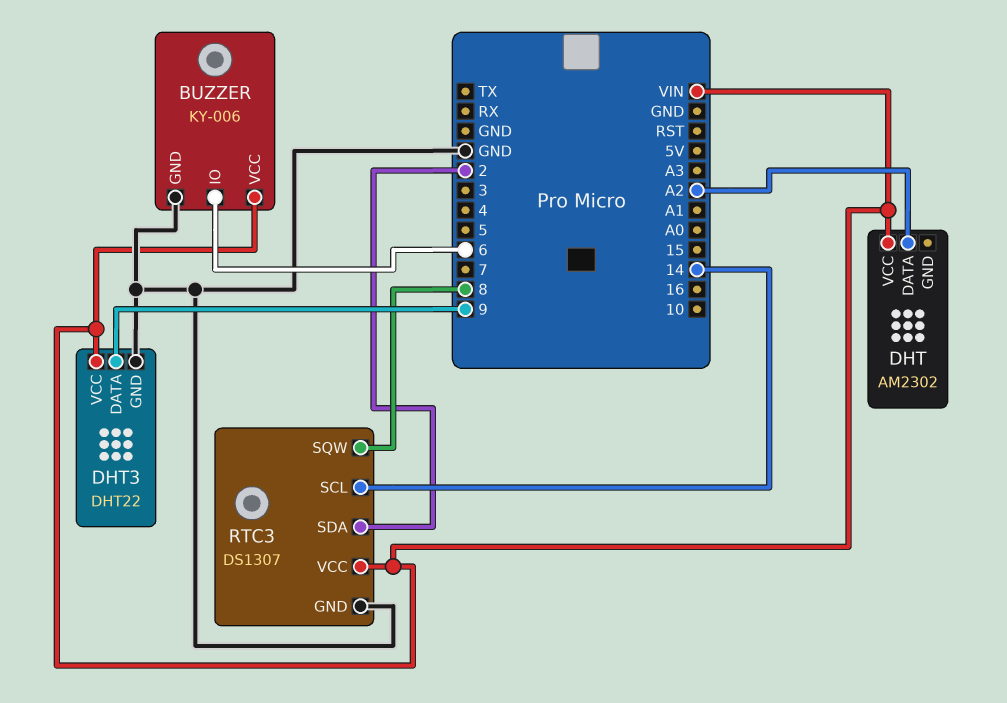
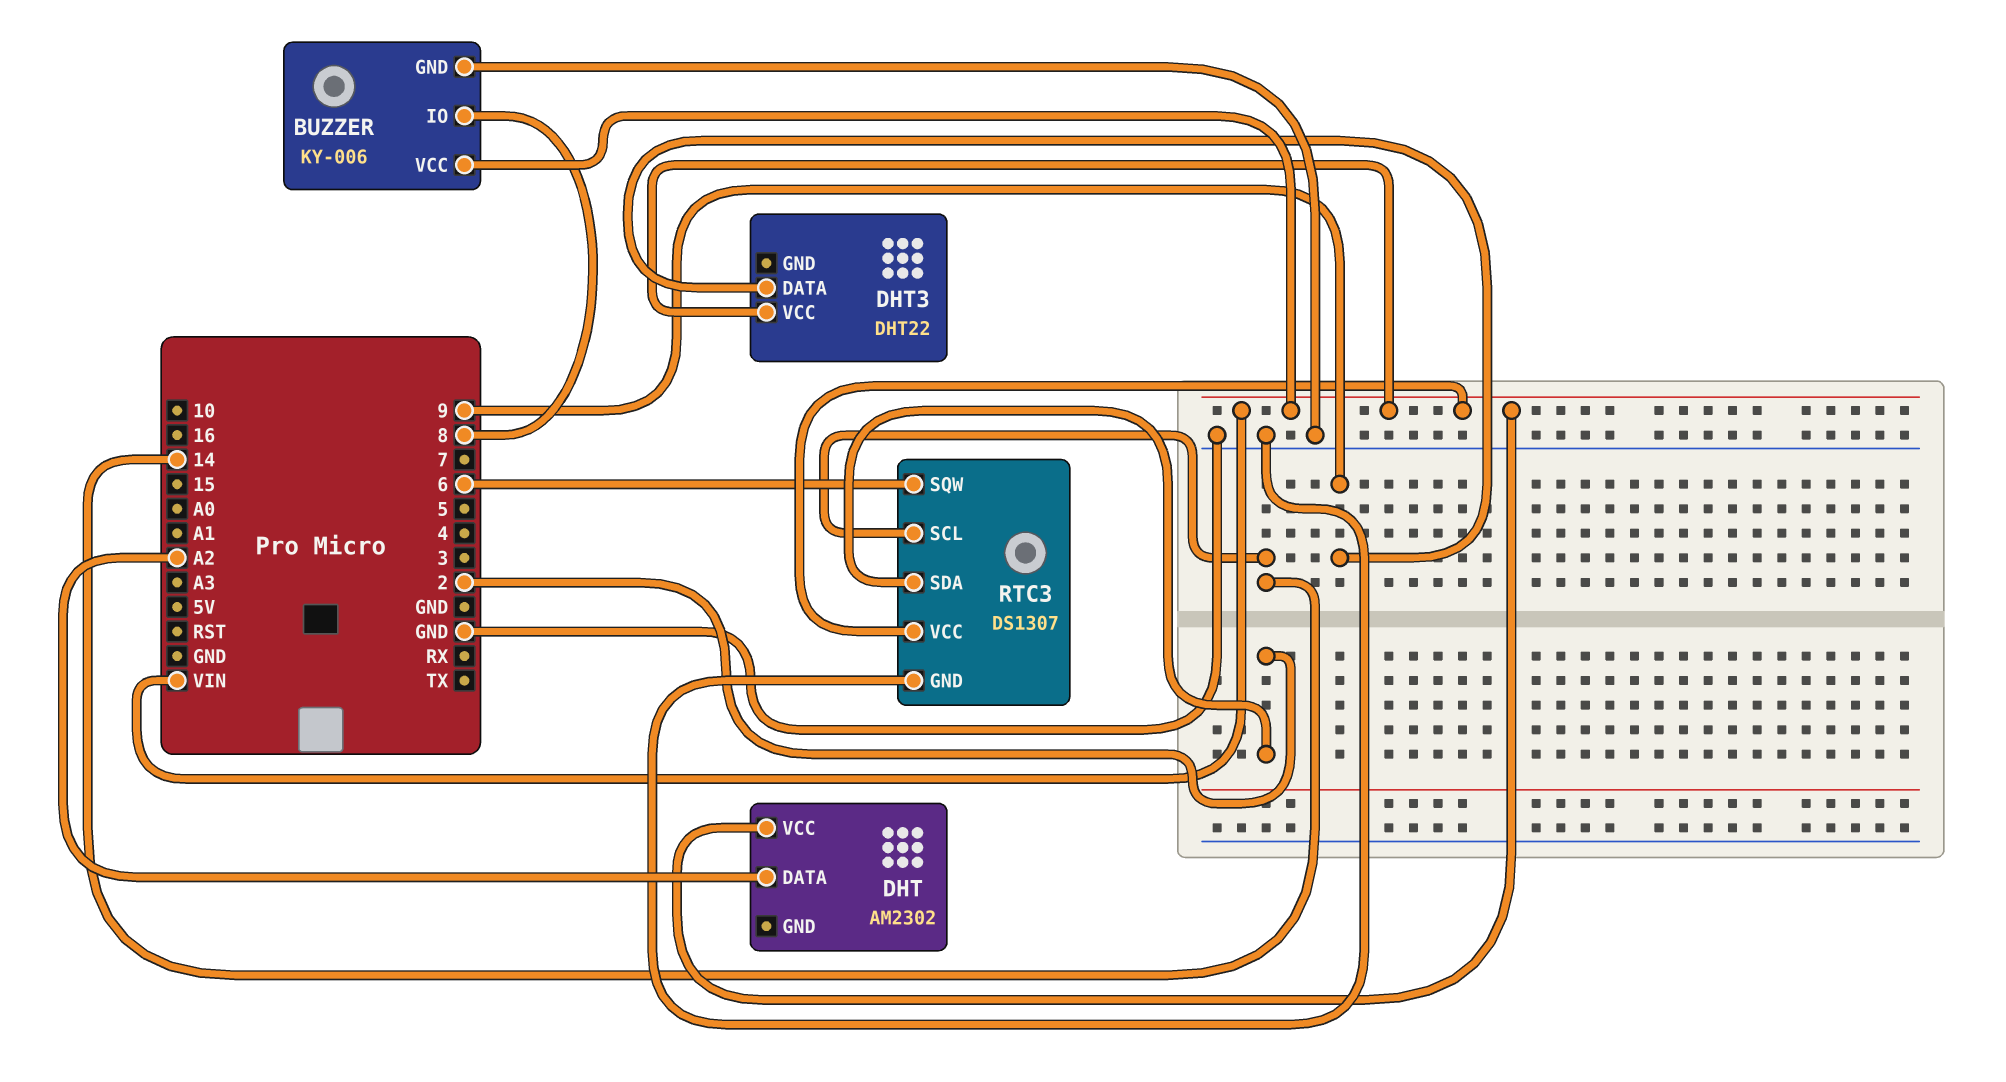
BUZZER pin IO: 6 -> 8
DHT3 pin GND: GND -> none
RTC3 pin SQW: 8 -> 6

